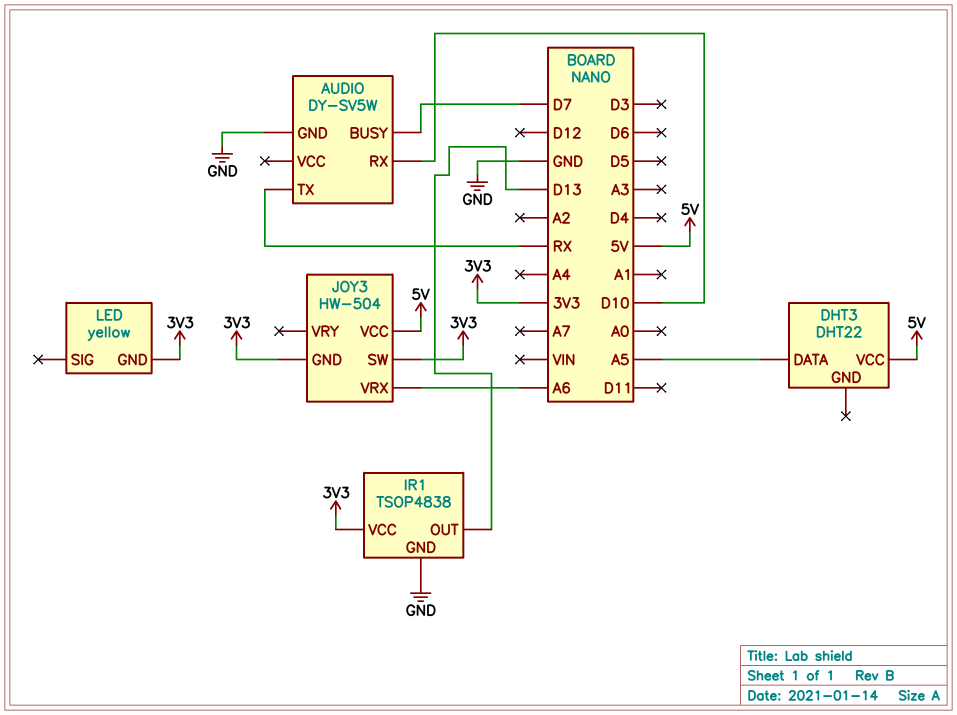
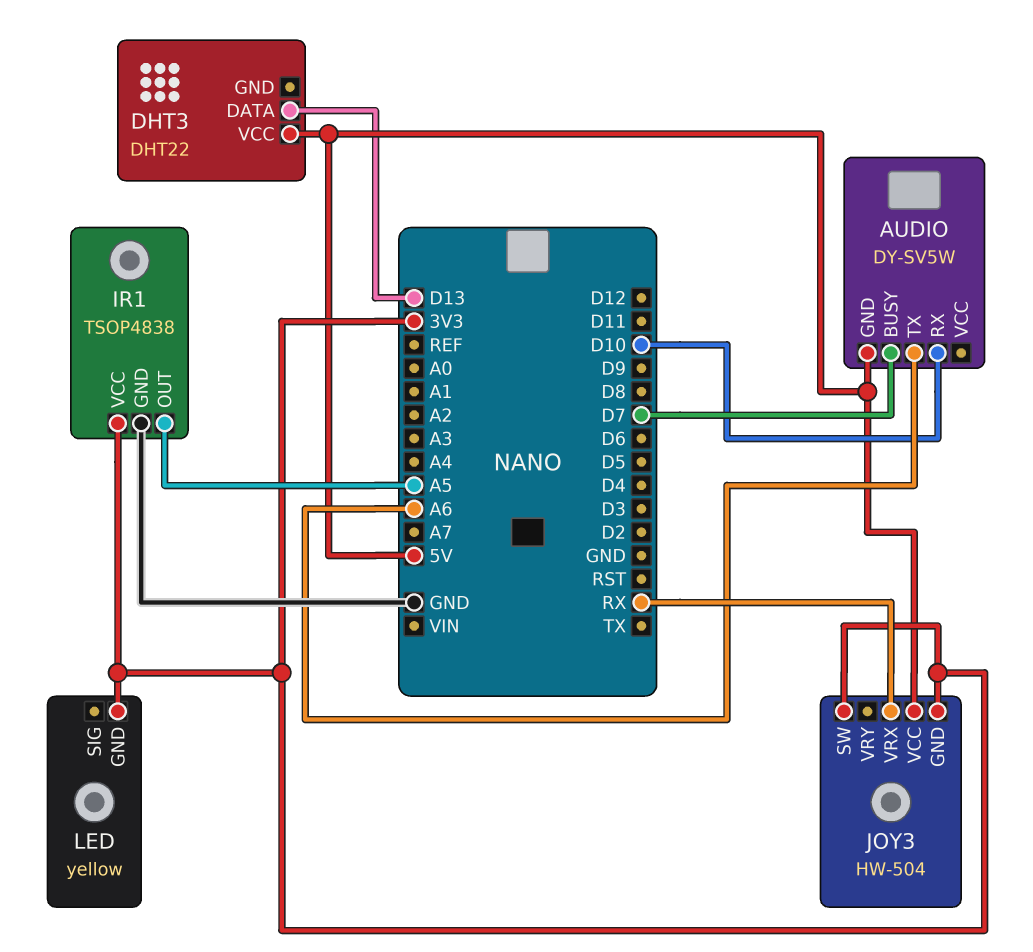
AUDIO pin GND: GND -> 5V
AUDIO pin TX: RX -> A6
DHT3 pin DATA: A5 -> D13
IR1 pin OUT: D13 -> A5
JOY3 pin VRX: A6 -> RX

